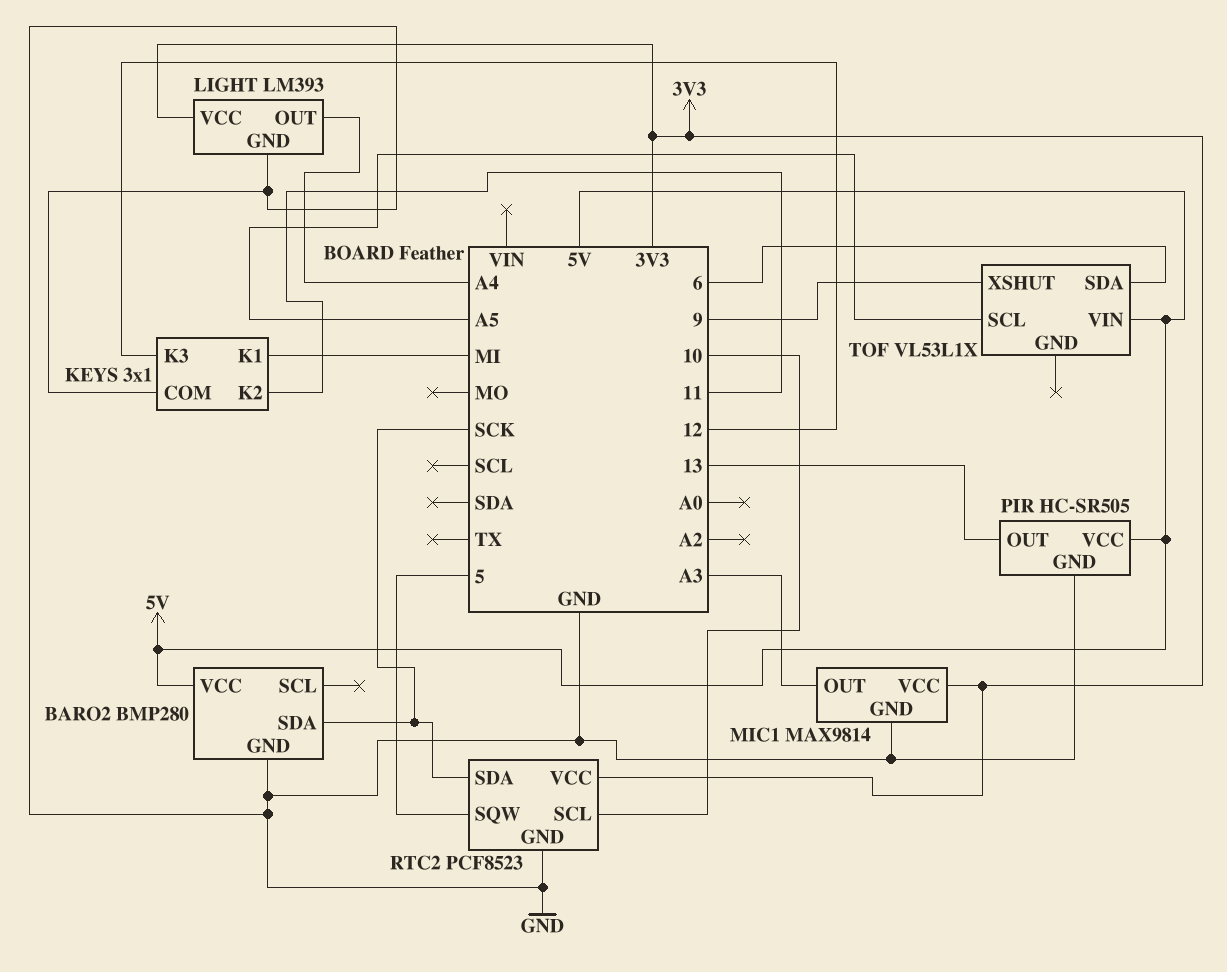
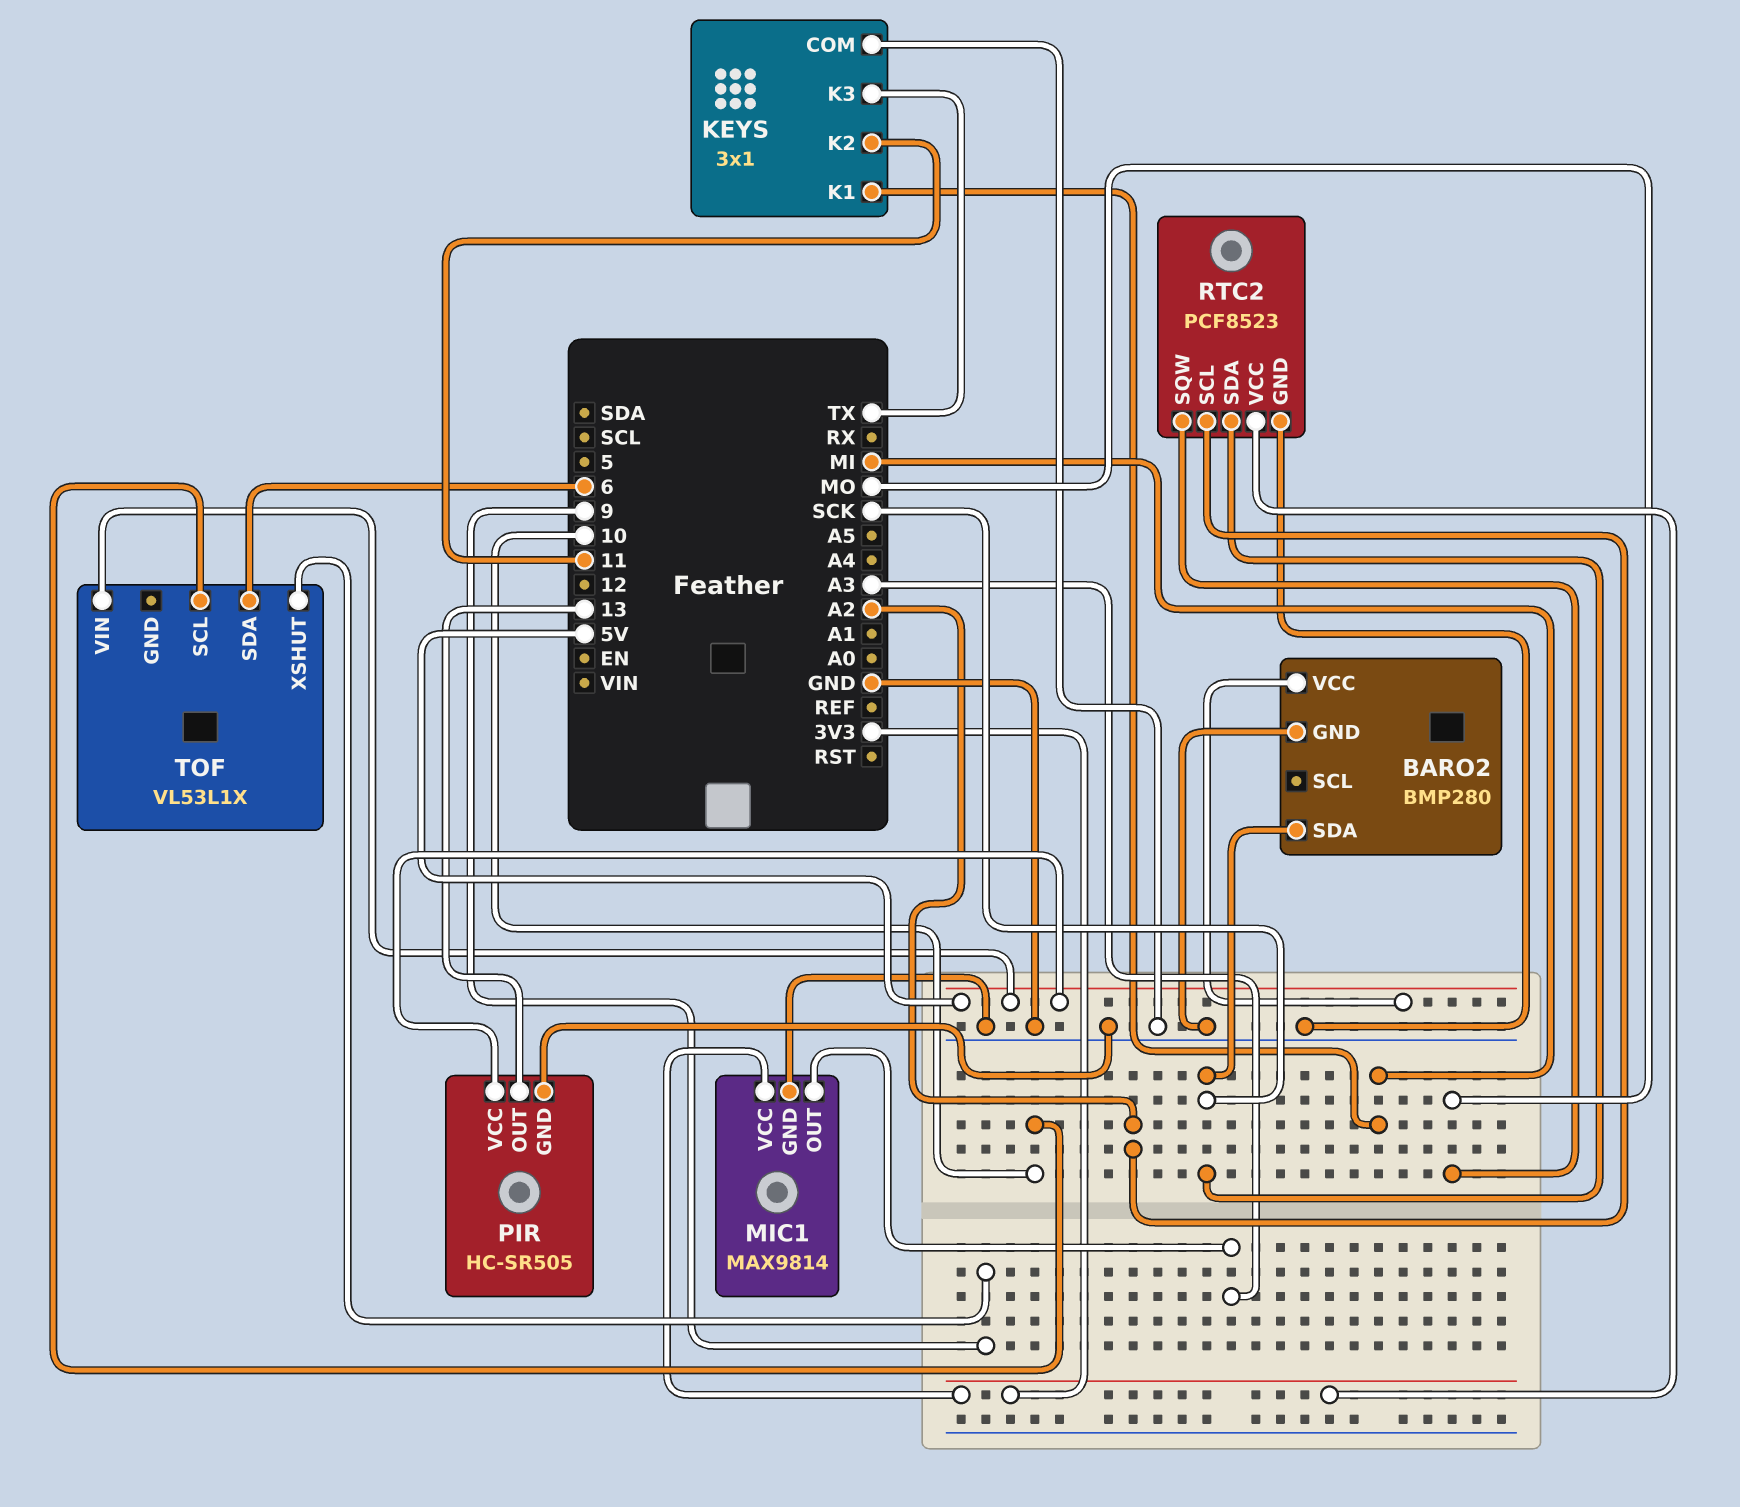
KEYS pin K3: 12 -> TX
LIGHT: LM393 -> none
LIGHT pin GND: GND -> none
LIGHT pin OUT: A4 -> none
LIGHT pin VCC: 3V3 -> none
RTC2 pin SCL: 10 -> A2
RTC2 pin SQW: 5 -> MO
TOF pin SCL: A5 -> 10

